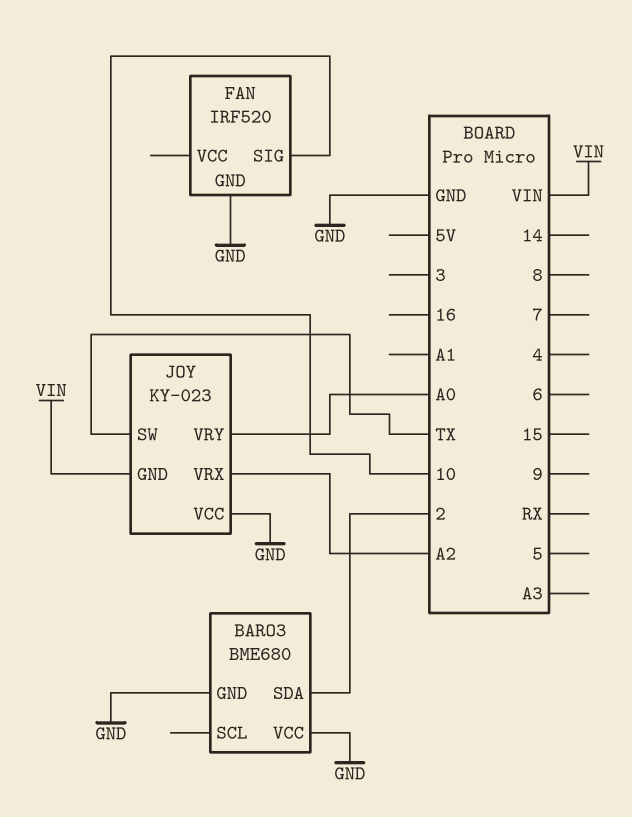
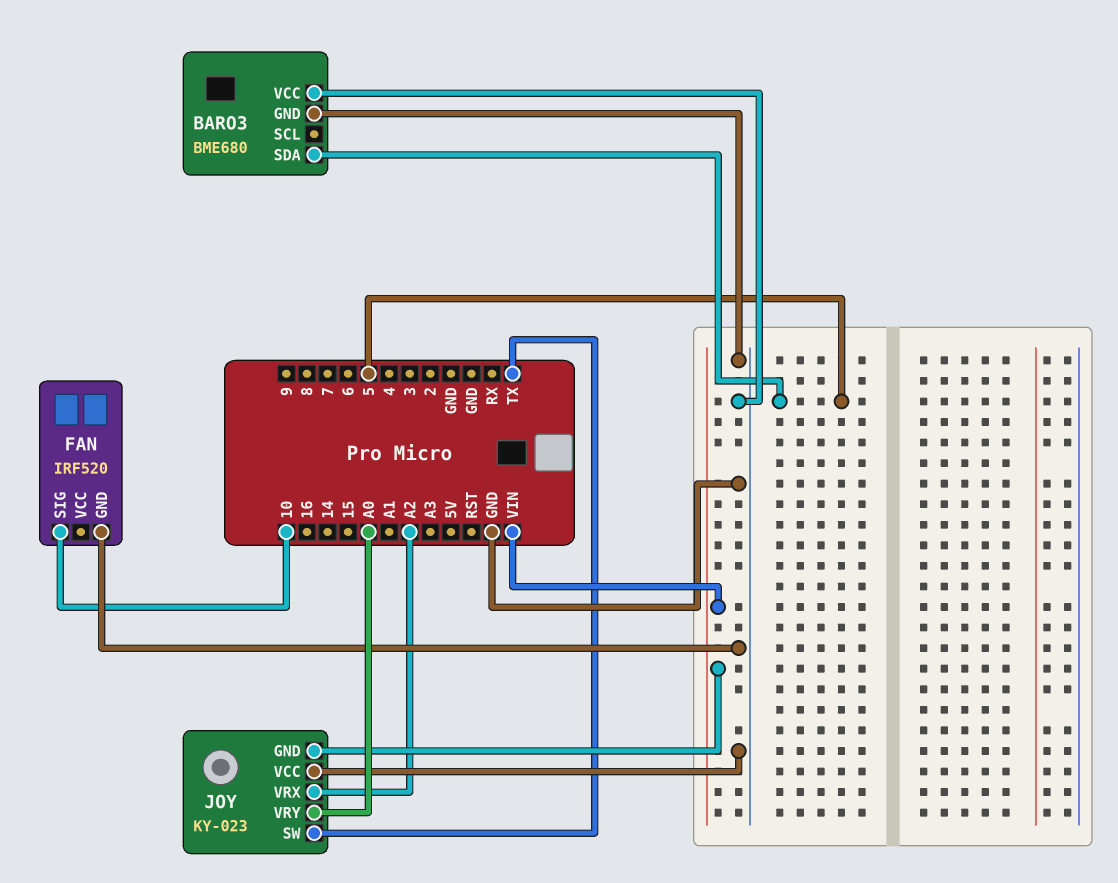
BARO3 pin SDA: 2 -> 5

